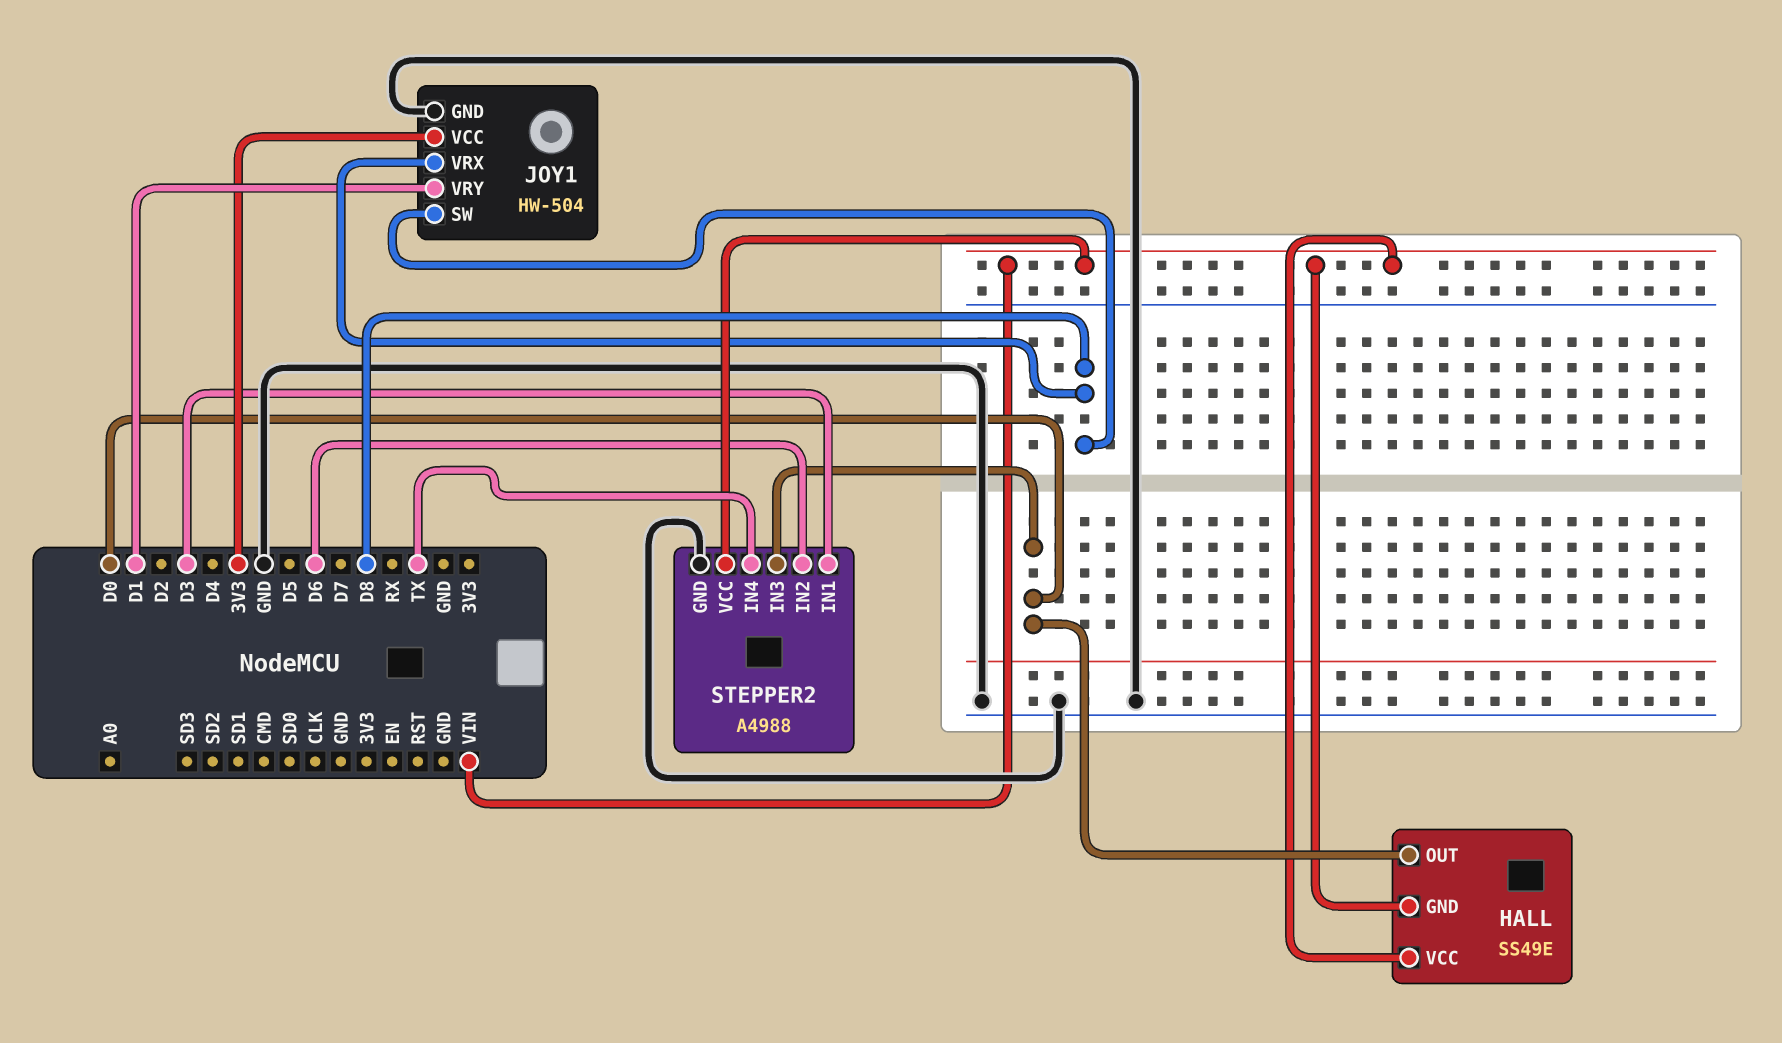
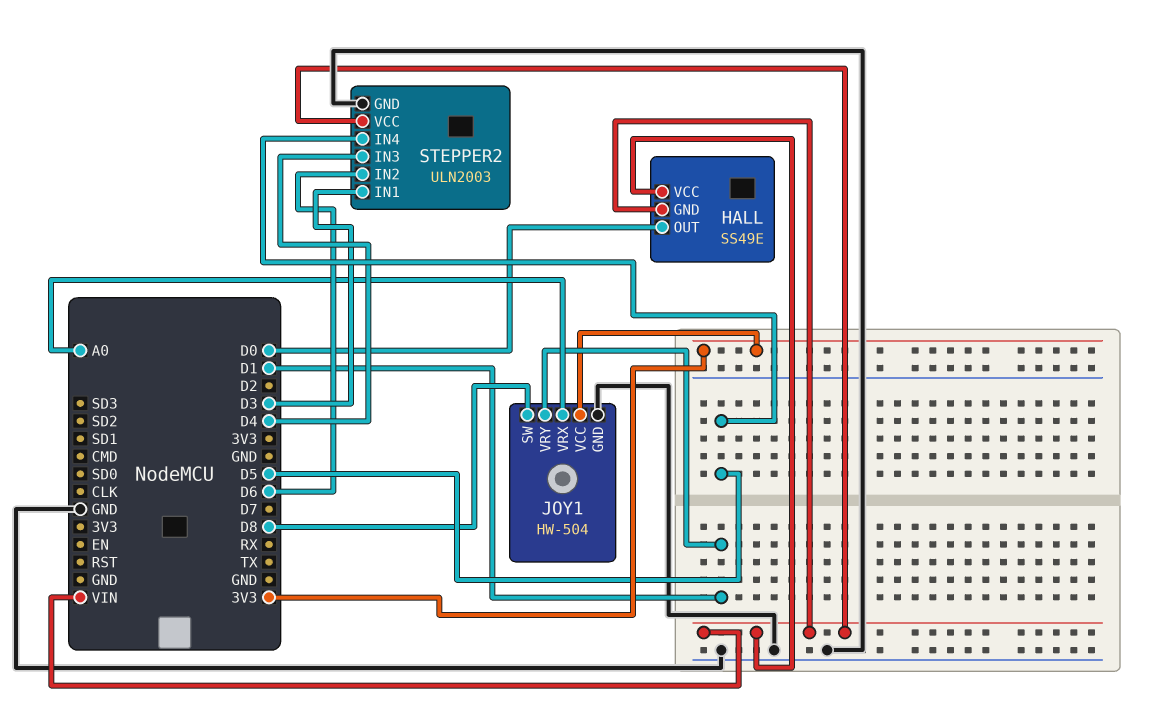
JOY1 pin VRX: D8 -> A0
STEPPER2: A4988 -> ULN2003
STEPPER2 pin IN3: D0 -> D4
STEPPER2 pin IN4: TX -> D5

